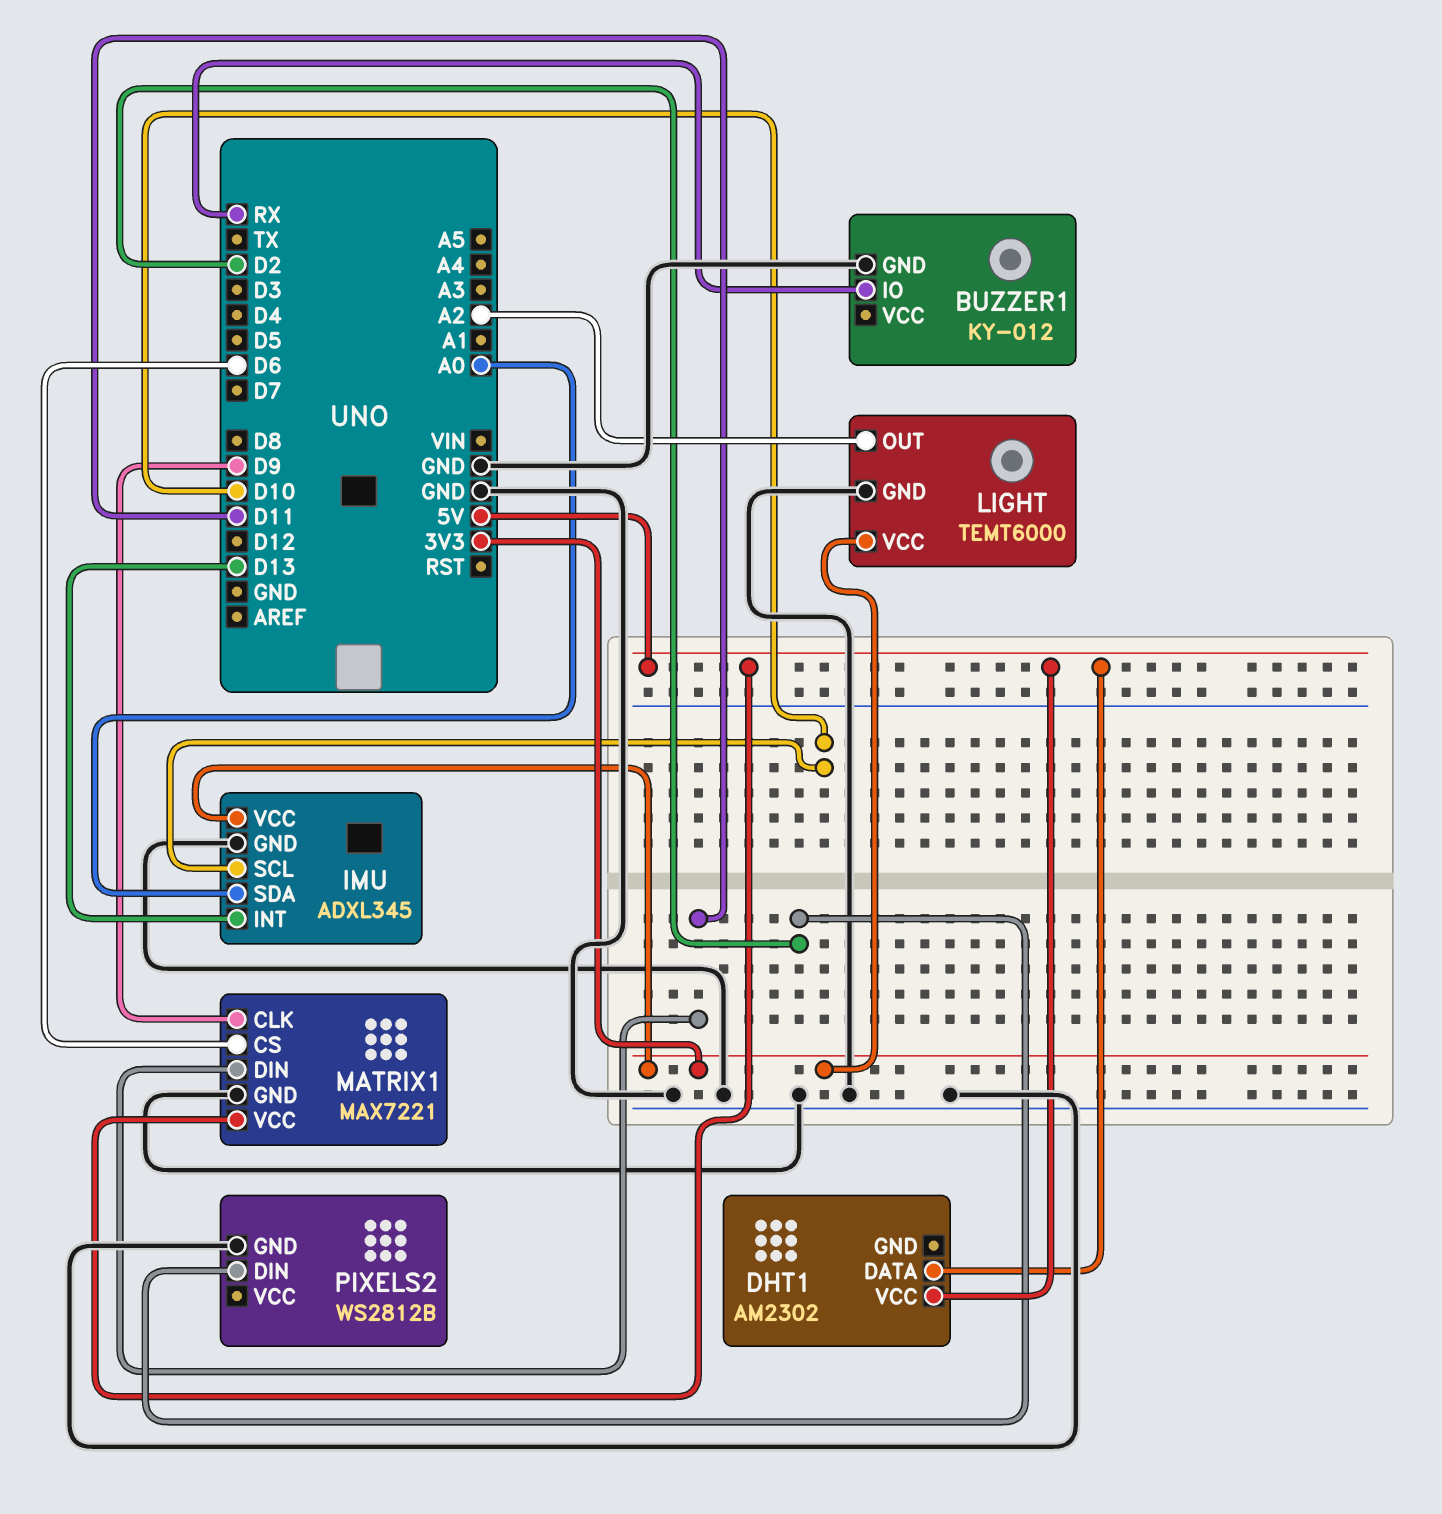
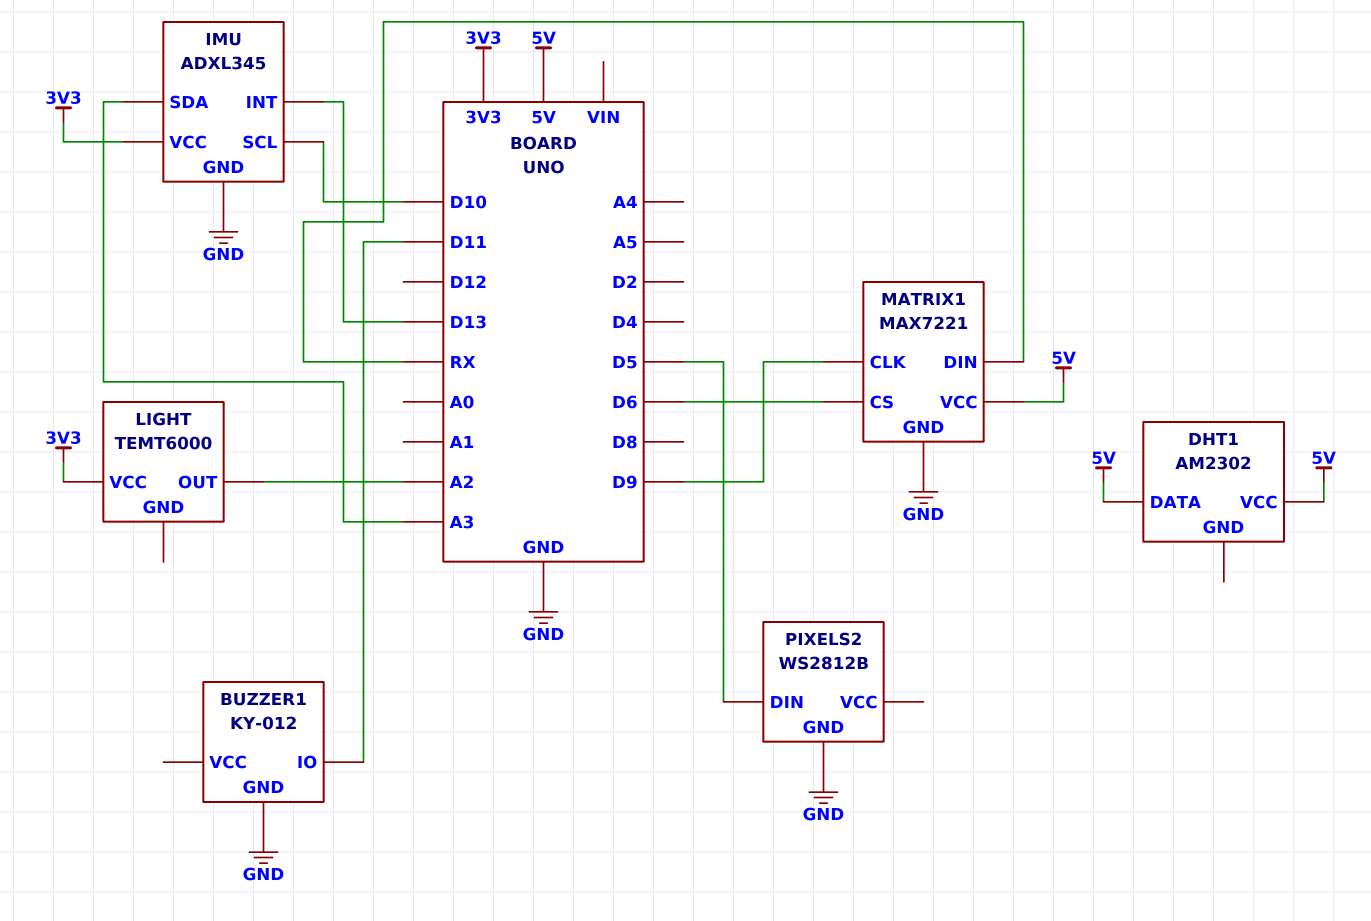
BUZZER1 pin IO: RX -> D11
IMU pin SDA: A0 -> A3
LIGHT pin GND: GND -> none
MATRIX1 pin DIN: D11 -> RX
PIXELS2 pin DIN: D2 -> D5

